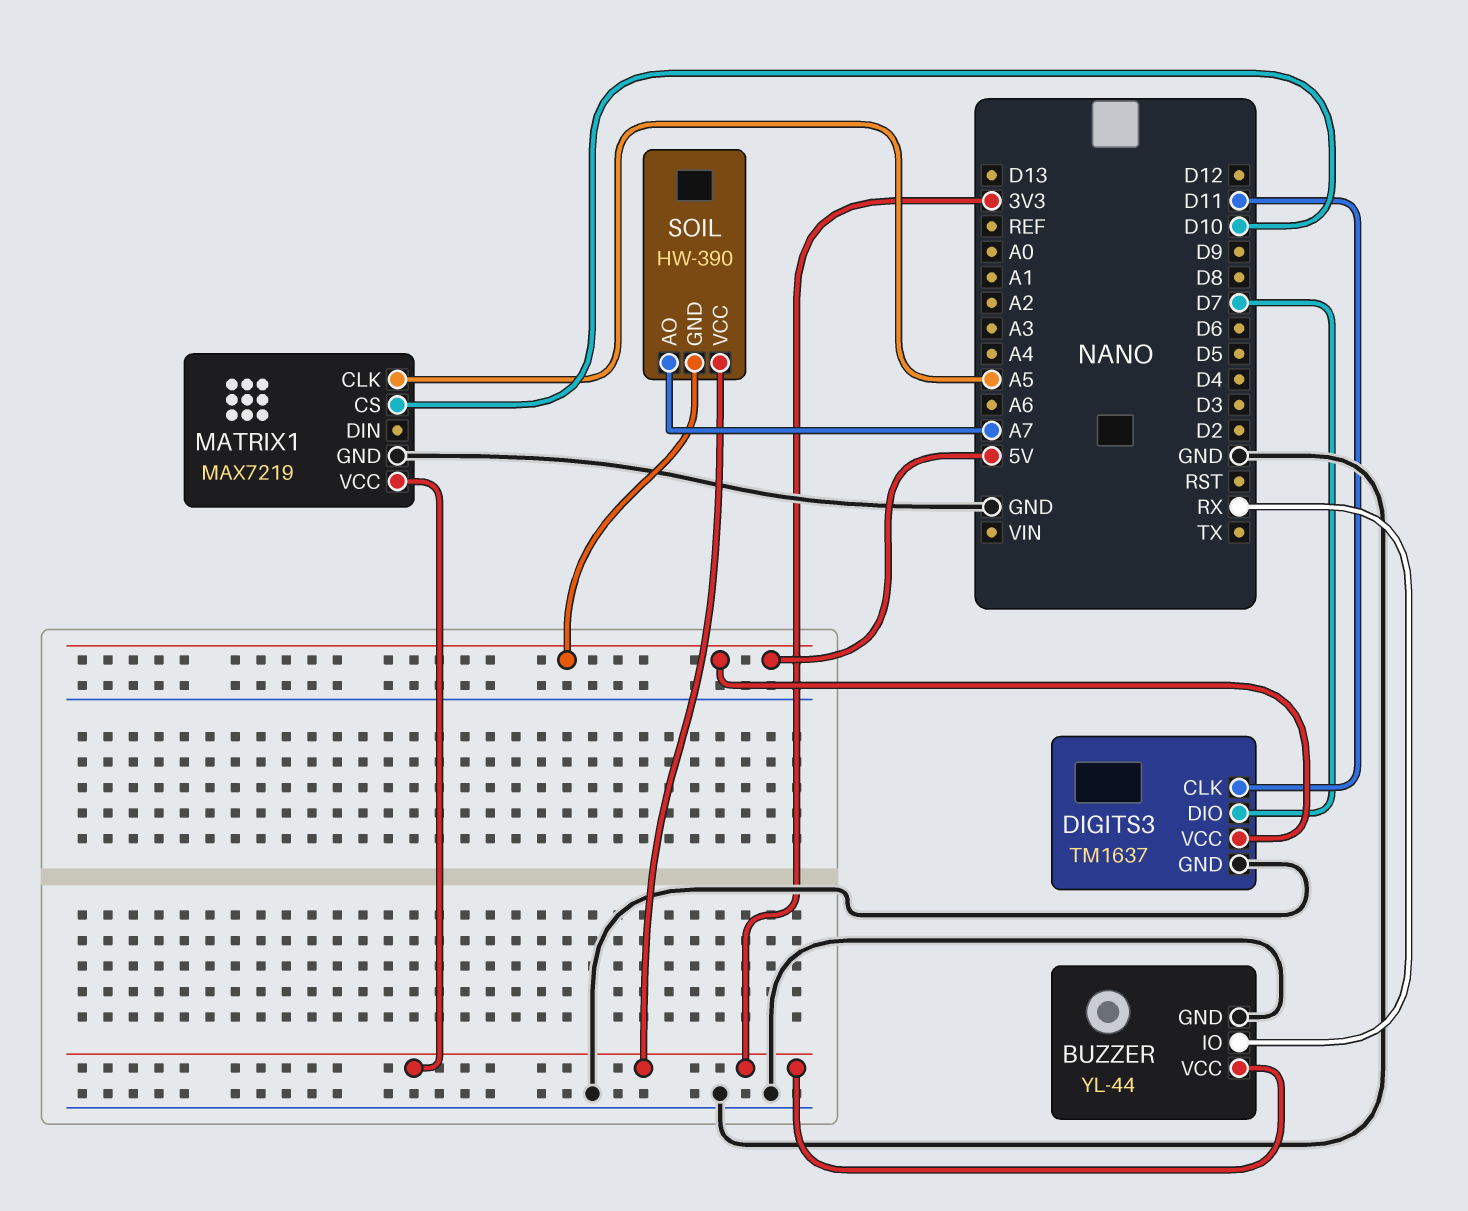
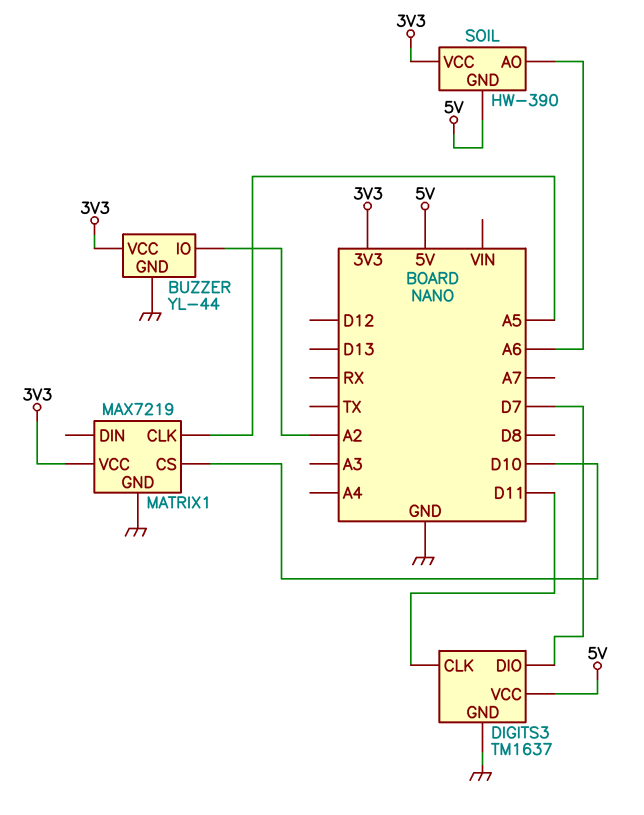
BUZZER pin IO: RX -> A2
SOIL pin AO: A7 -> A6

